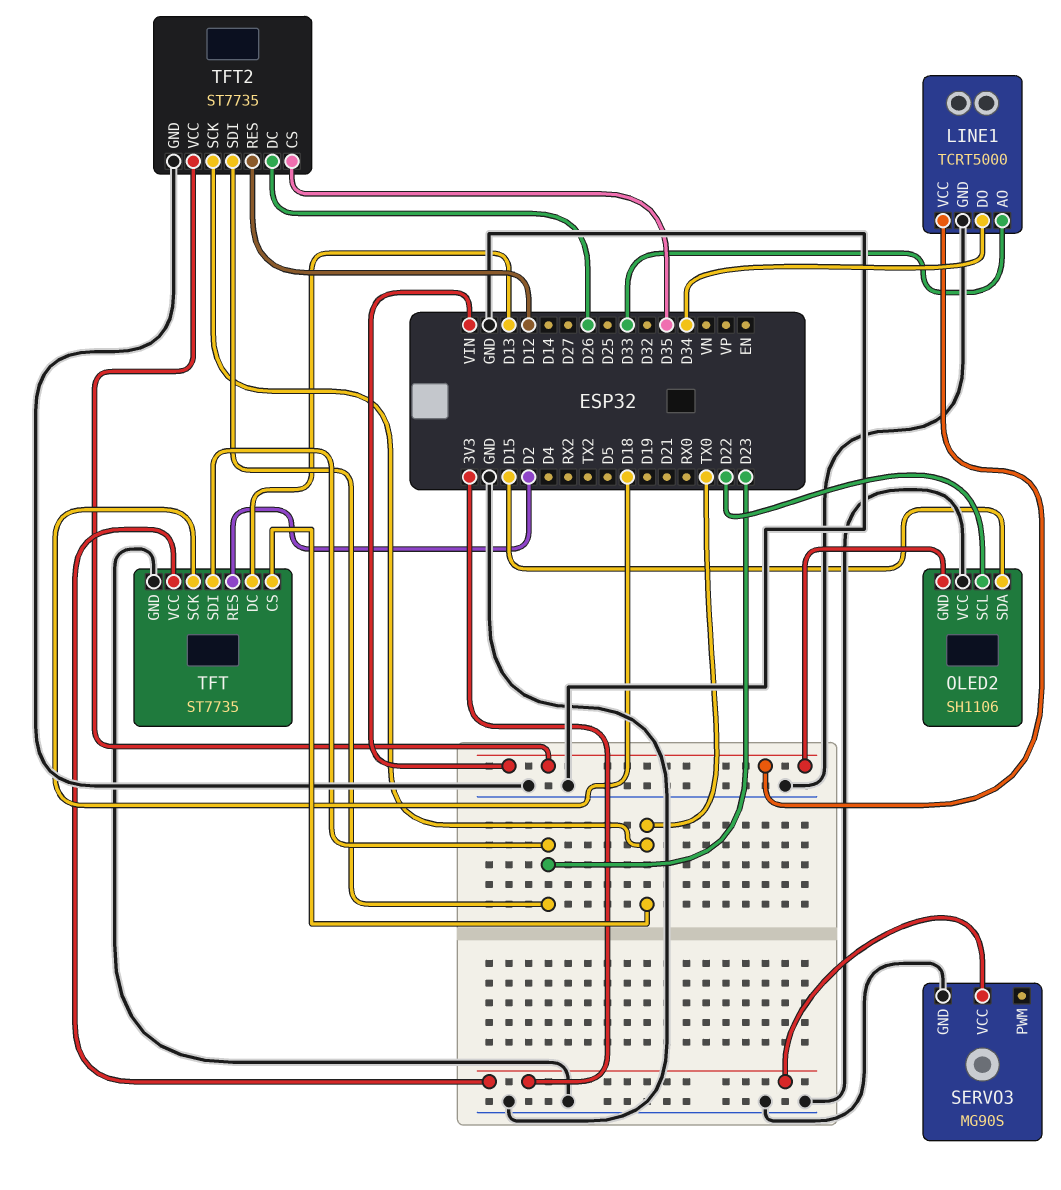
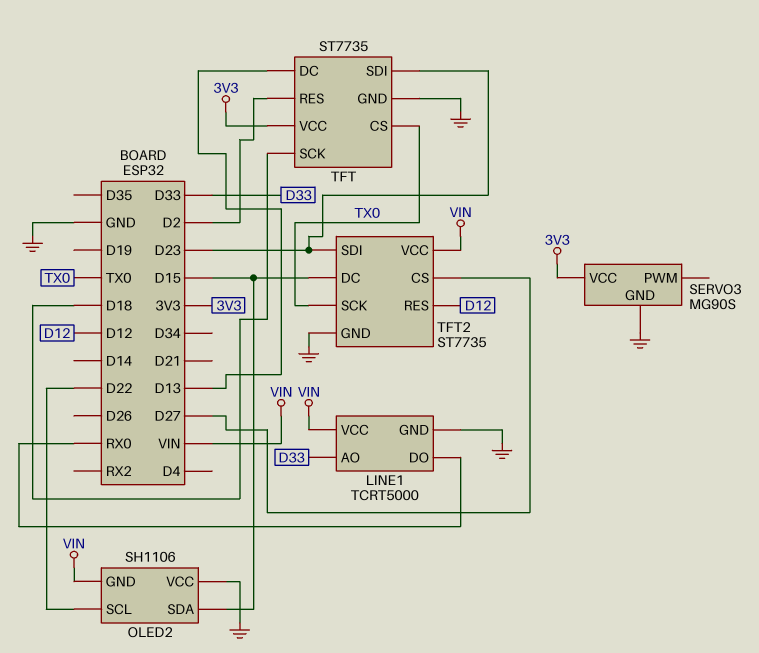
LINE1 pin DO: D34 -> RX0
TFT2 pin CS: D35 -> D27
TFT2 pin DC: D26 -> D15

